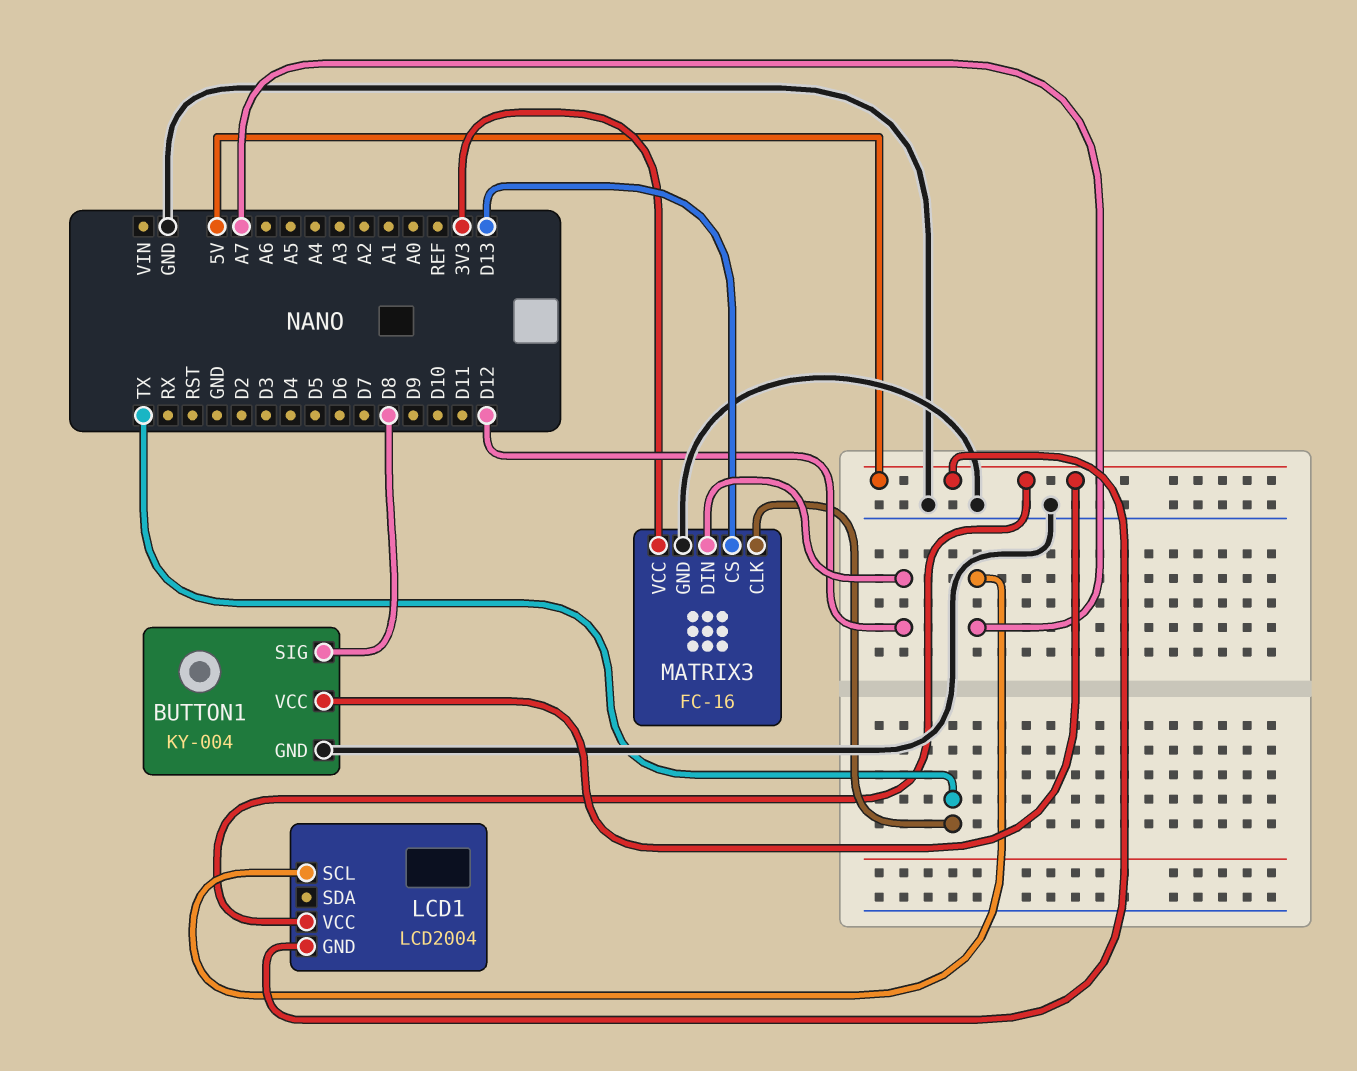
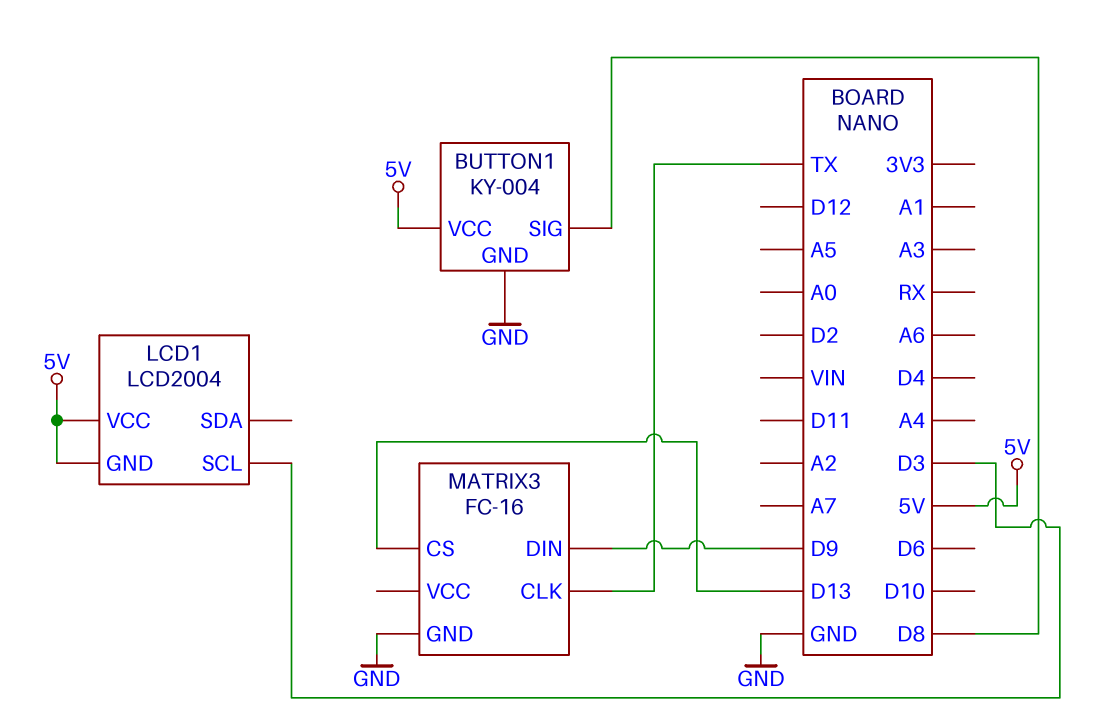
LCD1 pin SCL: A7 -> D3
MATRIX3 pin DIN: D12 -> D9
MATRIX3 pin VCC: 3V3 -> none

